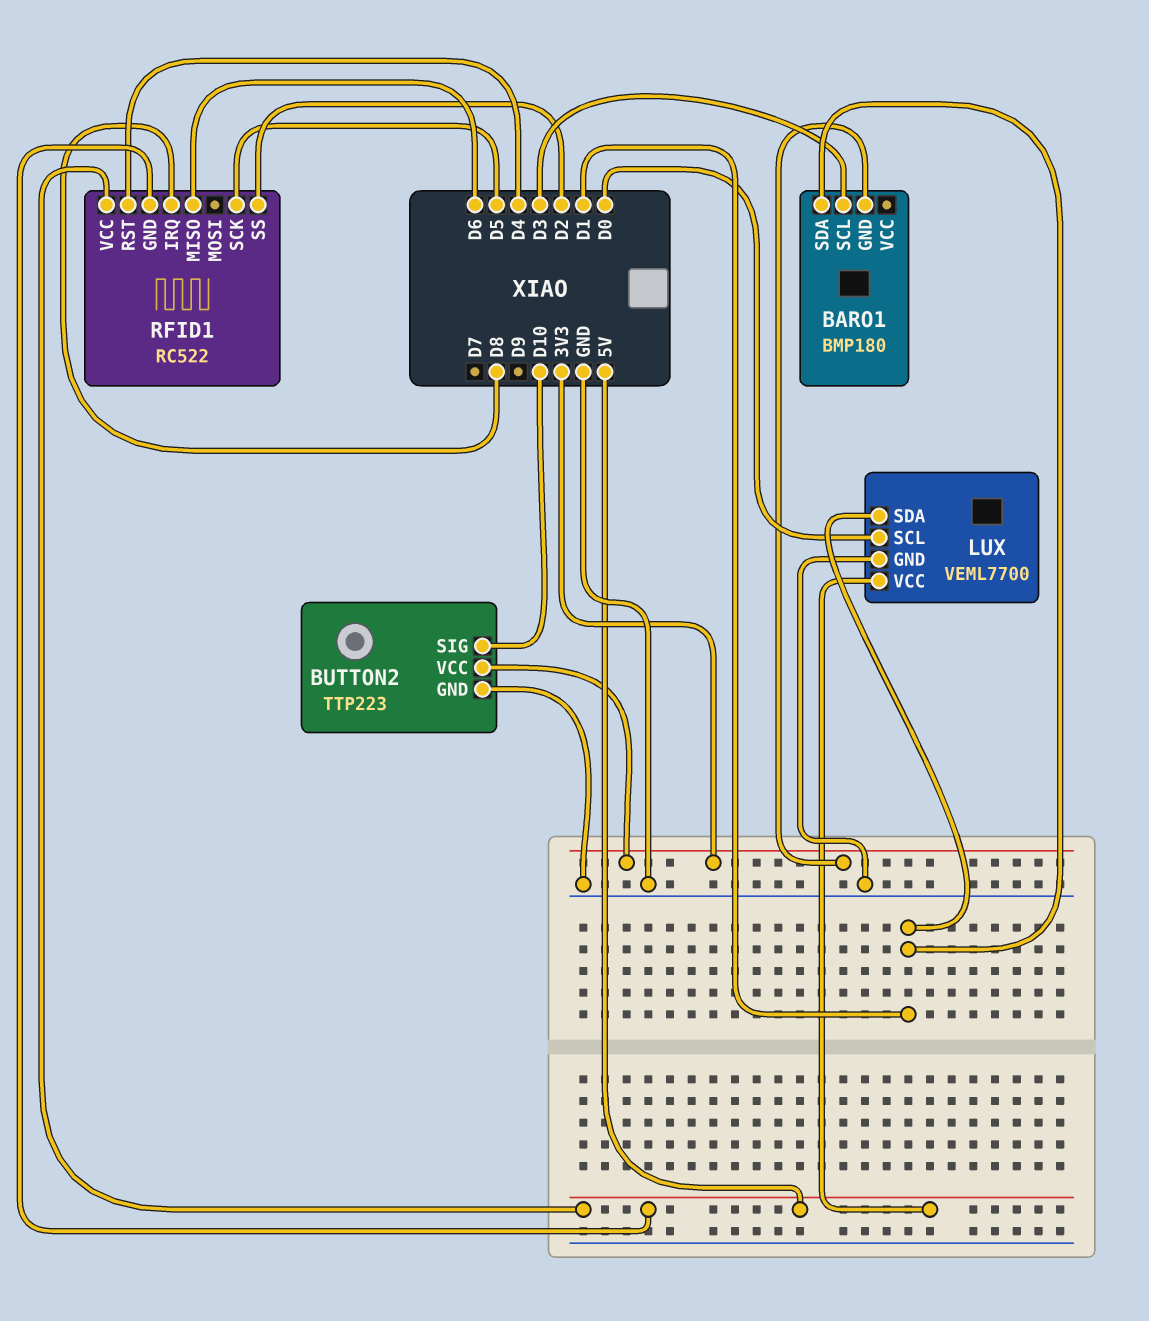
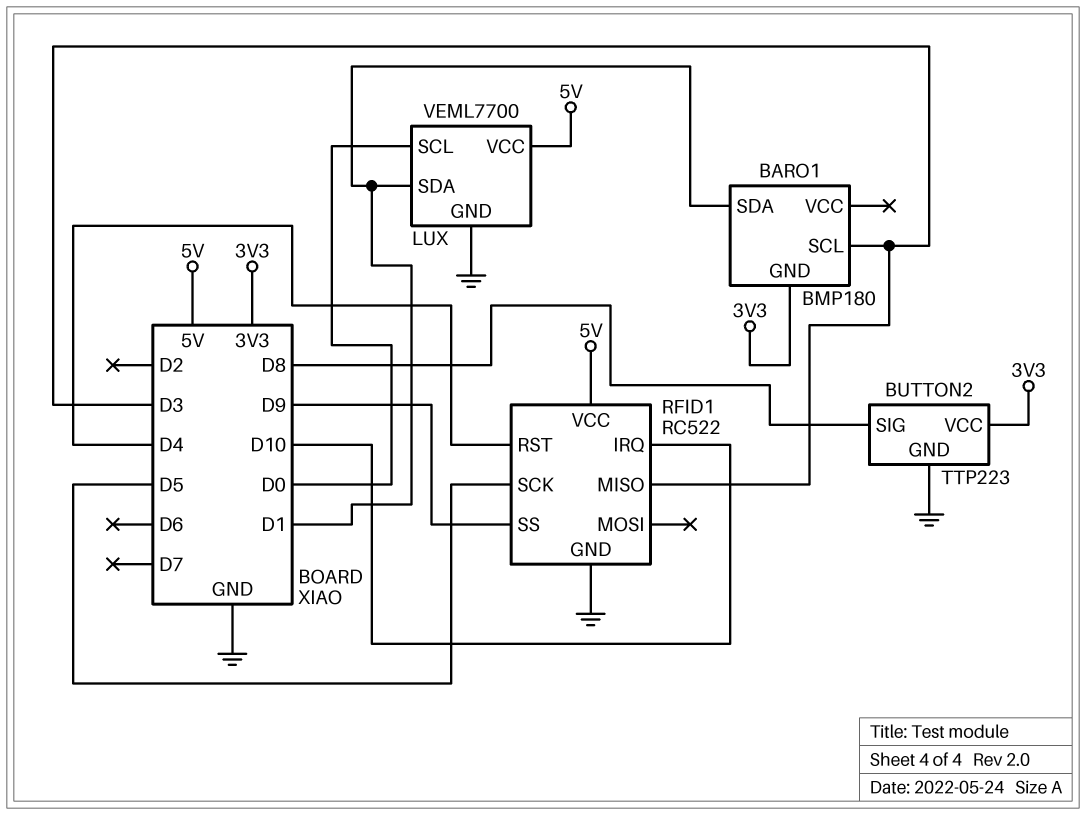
BUTTON2 pin SIG: D10 -> D8
RFID1 pin GND: 5V -> GND
RFID1 pin IRQ: D8 -> D10
RFID1 pin MISO: D6 -> D3
RFID1 pin SS: D2 -> D9

